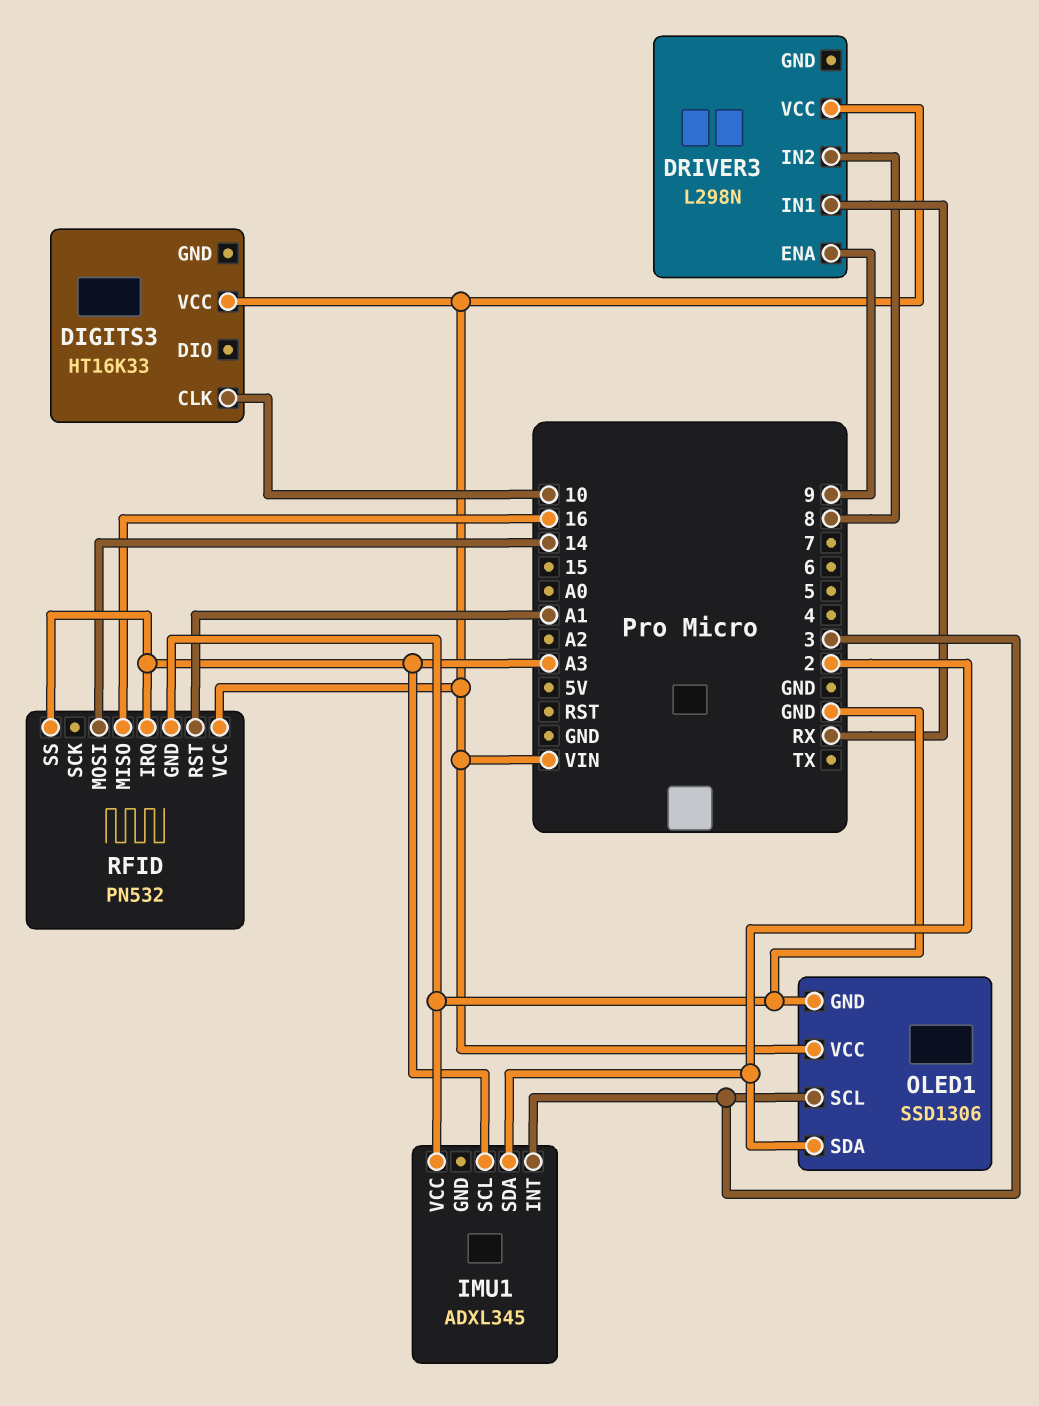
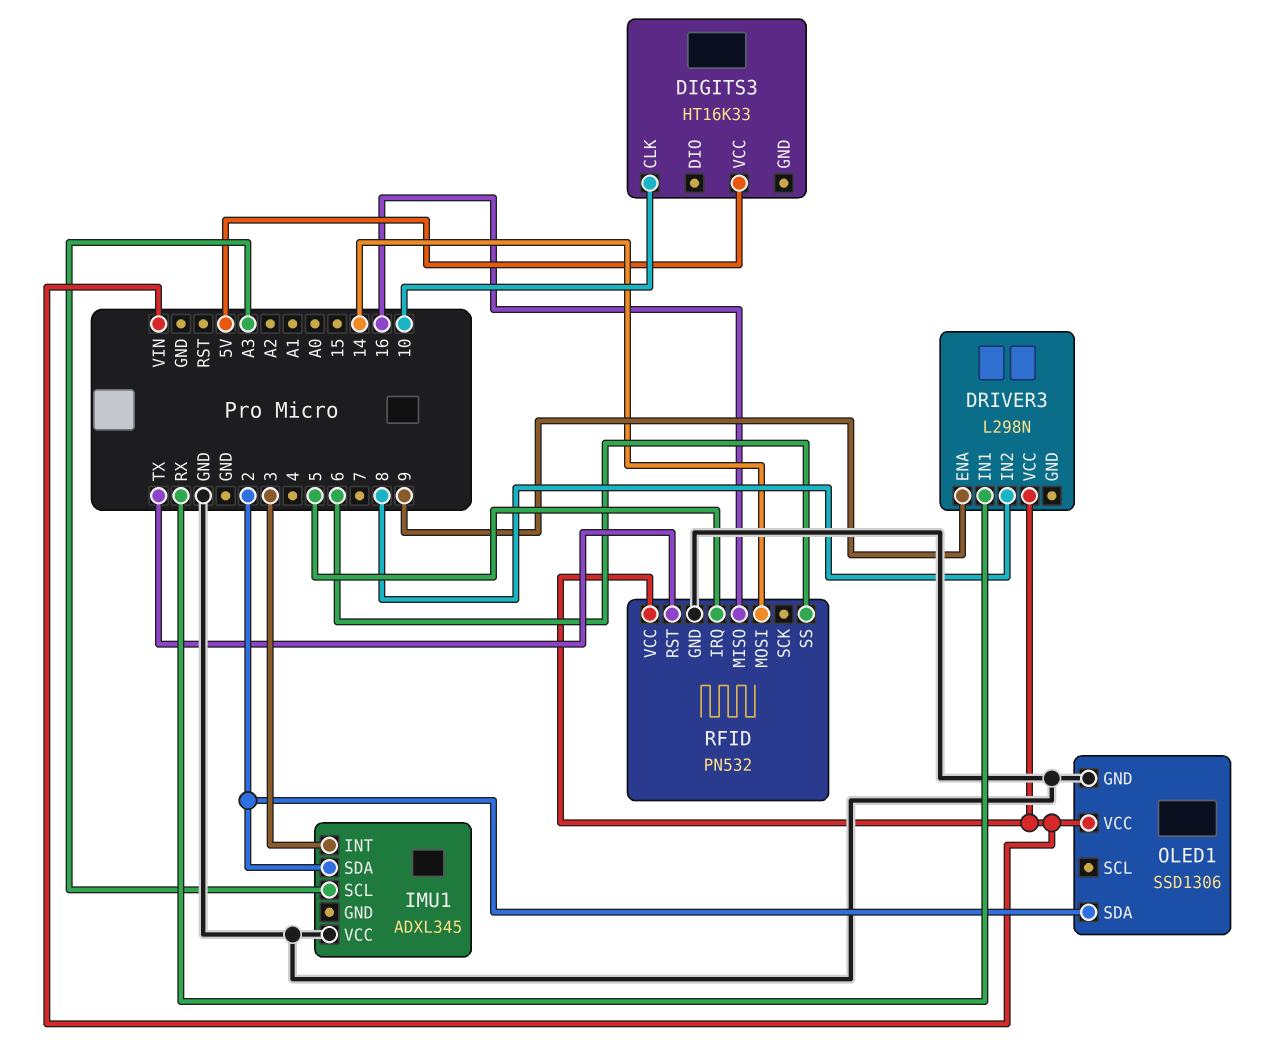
DIGITS3 pin VCC: VIN -> 5V
OLED1 pin SCL: 3 -> none
RFID pin IRQ: A3 -> 5
RFID pin RST: A1 -> TX
RFID pin SS: A3 -> 6

